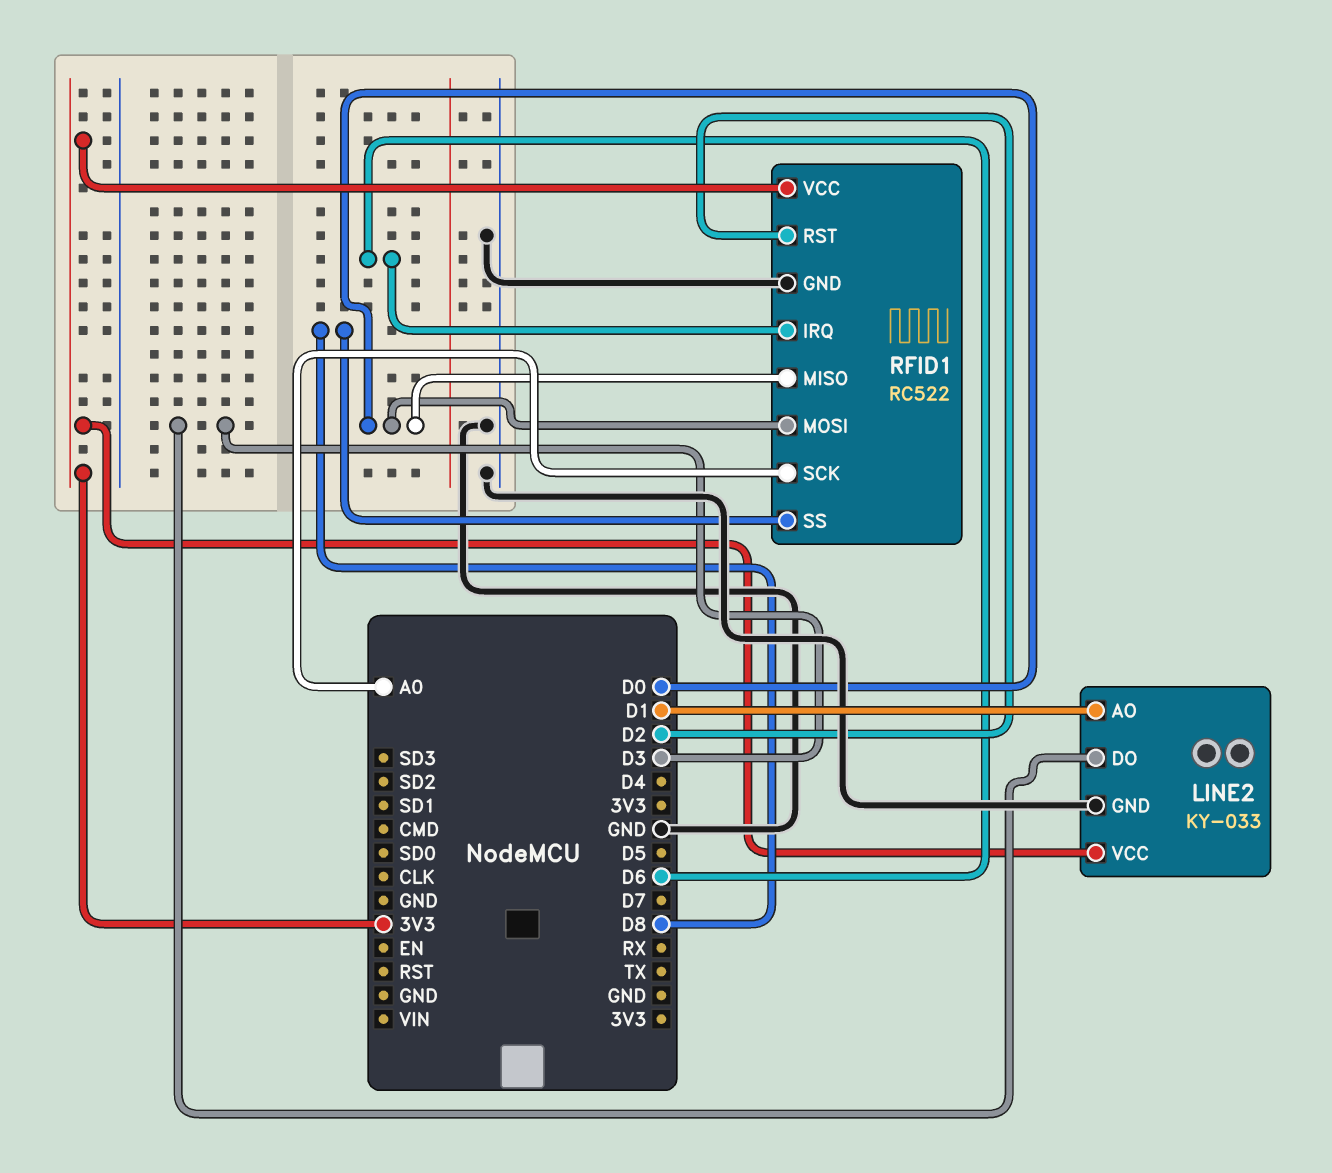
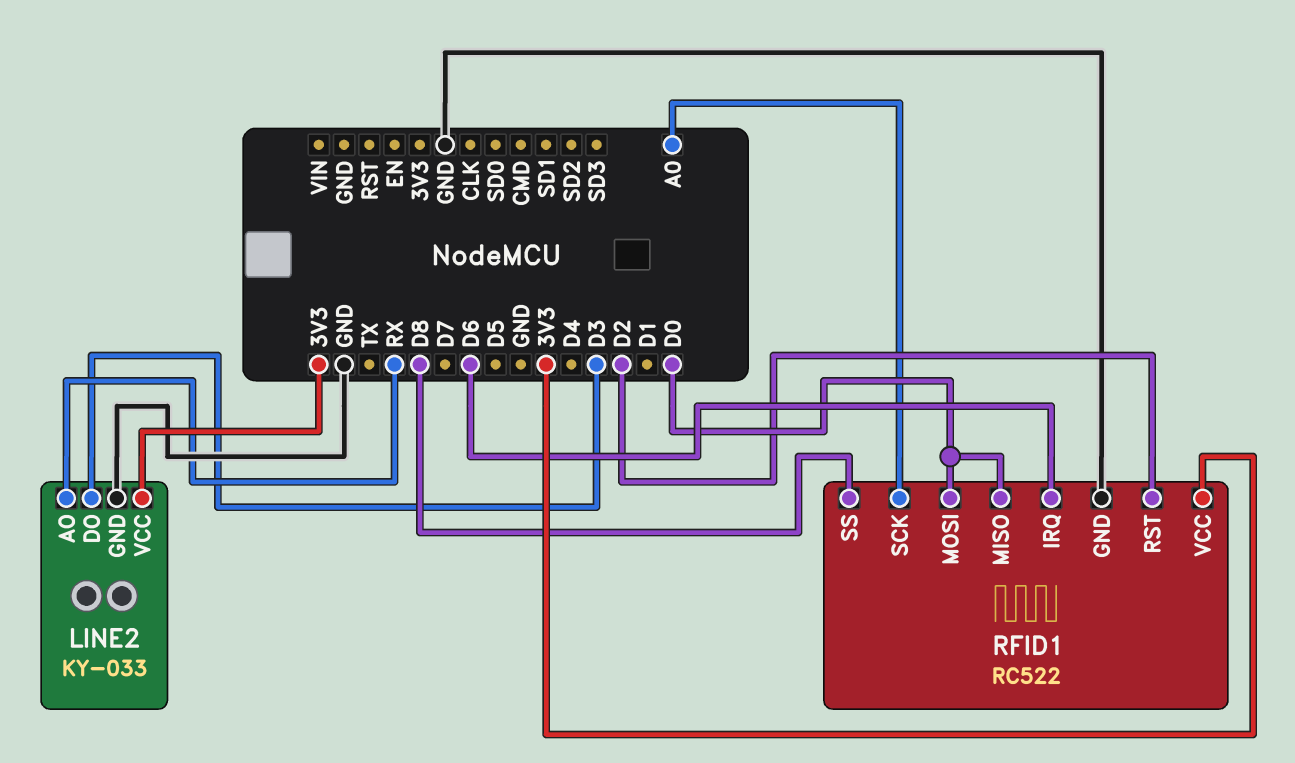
LINE2 pin AO: D1 -> RX

